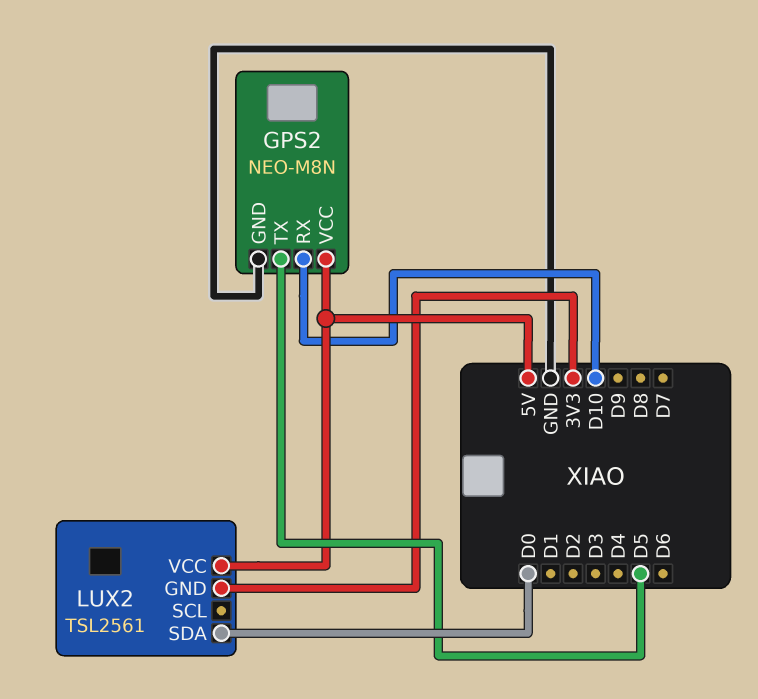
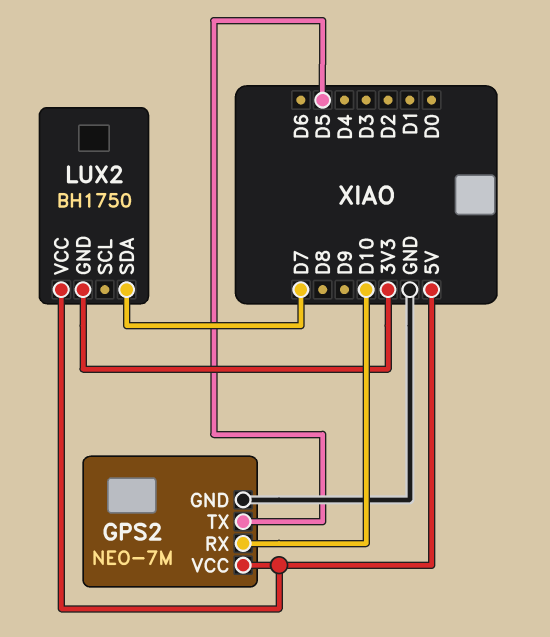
GPS2: NEO-M8N -> NEO-7M
LUX2: TSL2561 -> BH1750
LUX2 pin SDA: D0 -> D7

